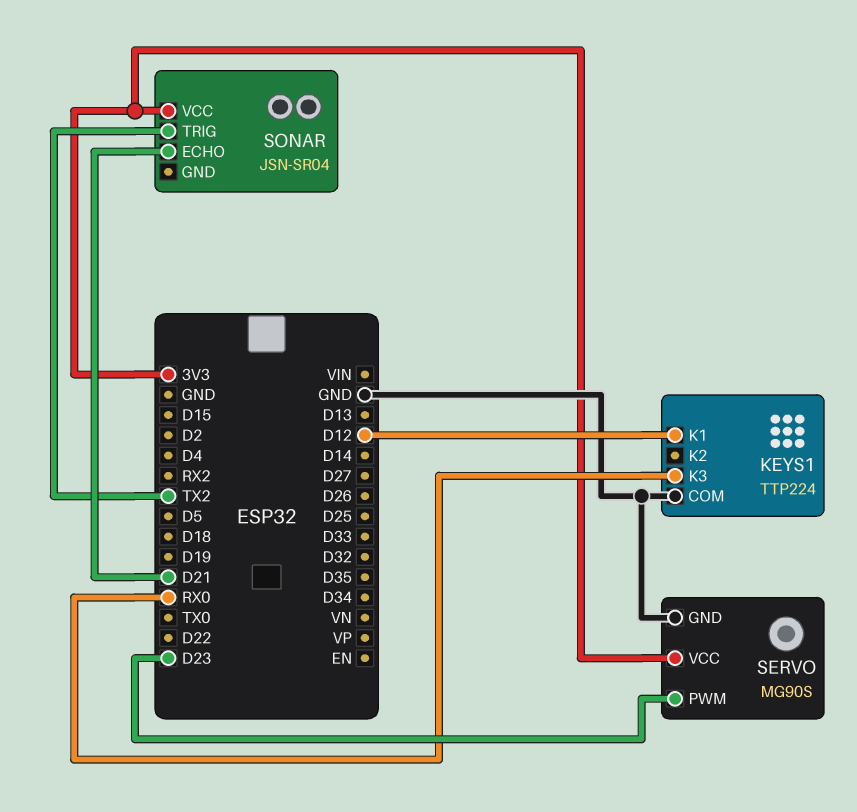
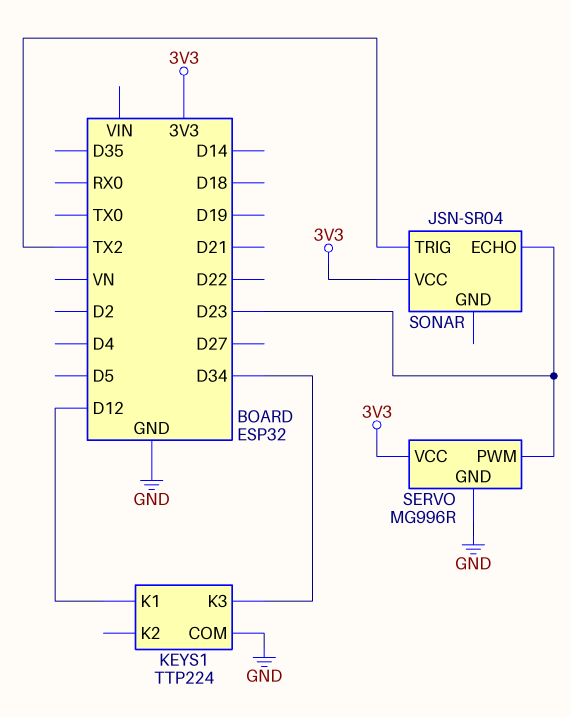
KEYS1 pin K3: RX0 -> D34
SERVO: MG90S -> MG996R
SONAR pin ECHO: D21 -> D23

